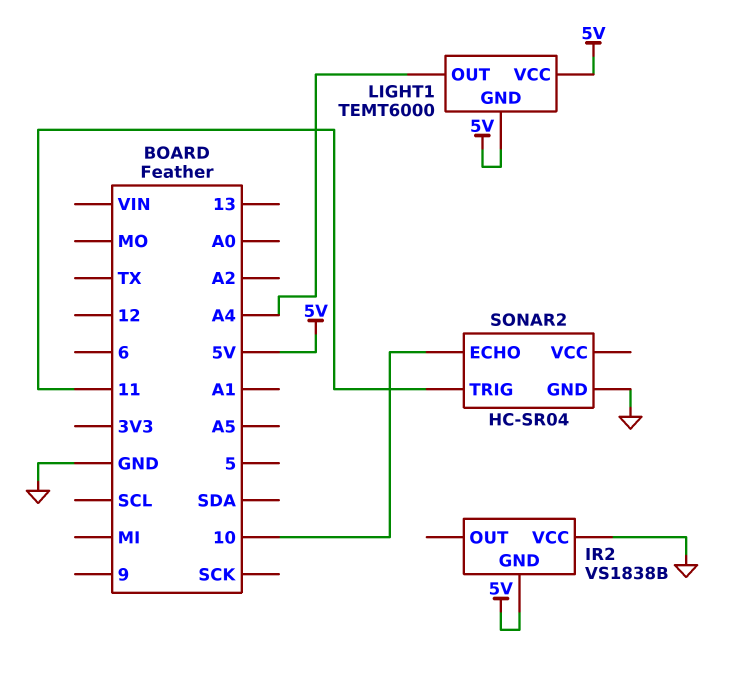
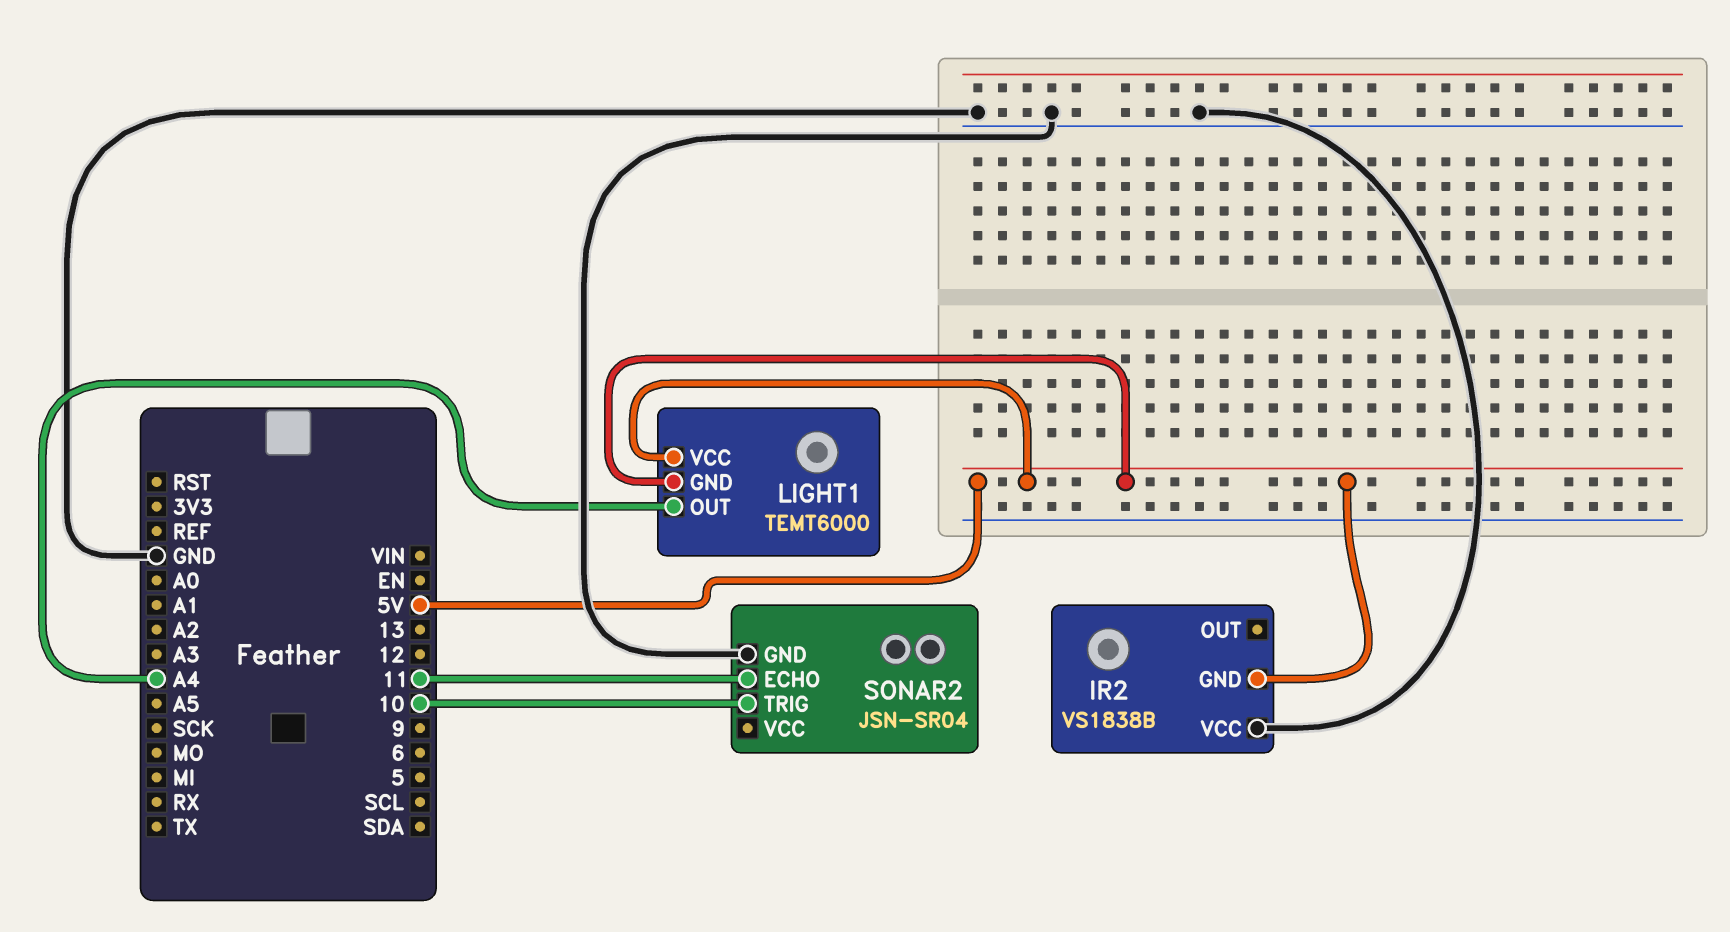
SONAR2: HC-SR04 -> JSN-SR04
SONAR2 pin ECHO: 10 -> 11
SONAR2 pin TRIG: 11 -> 10

